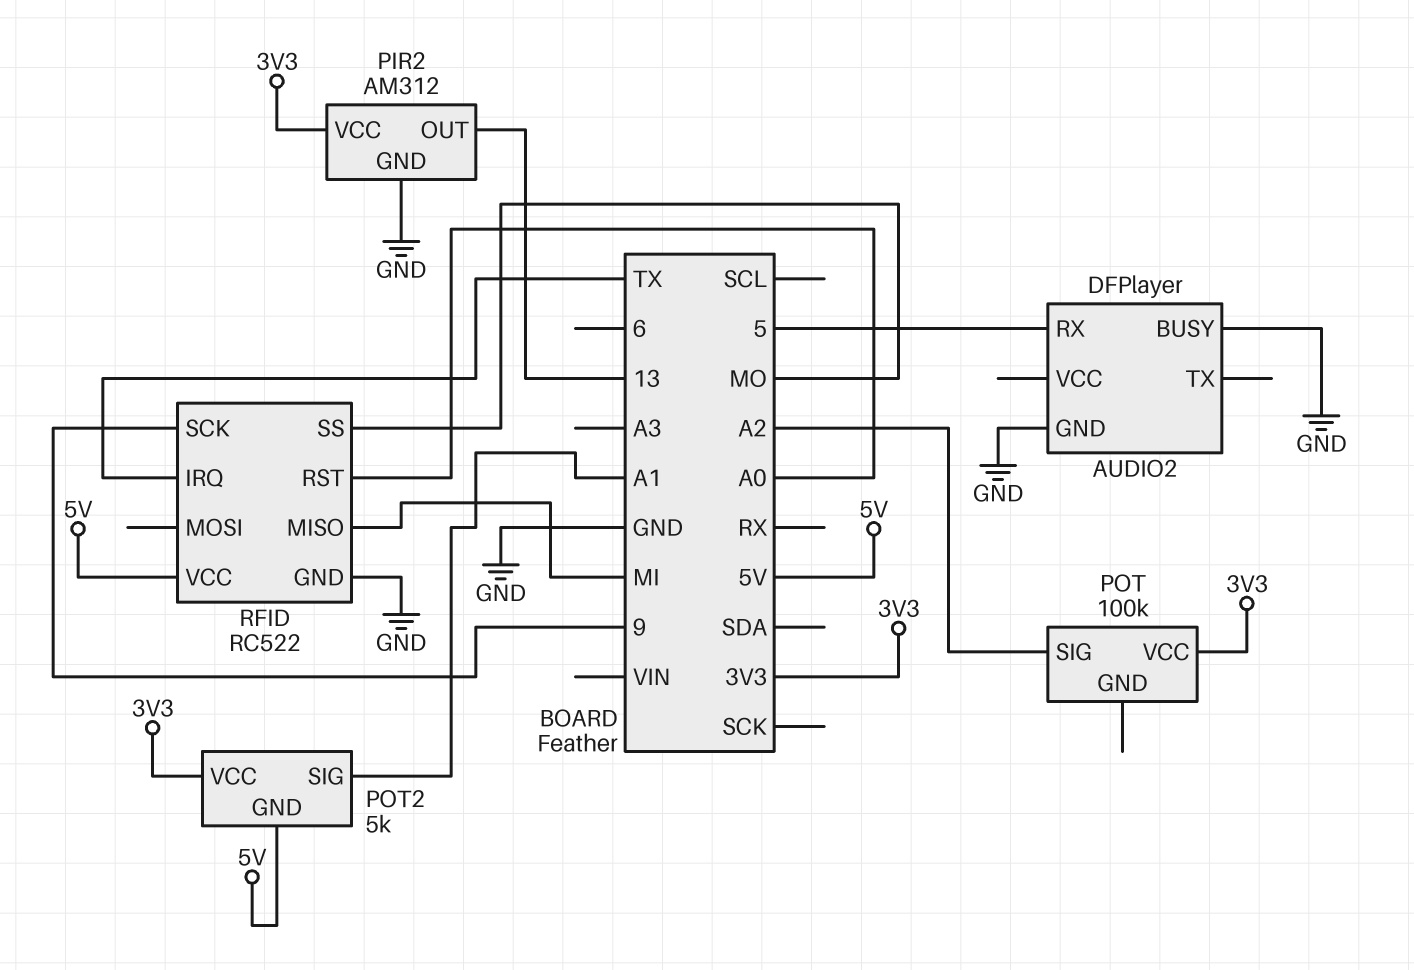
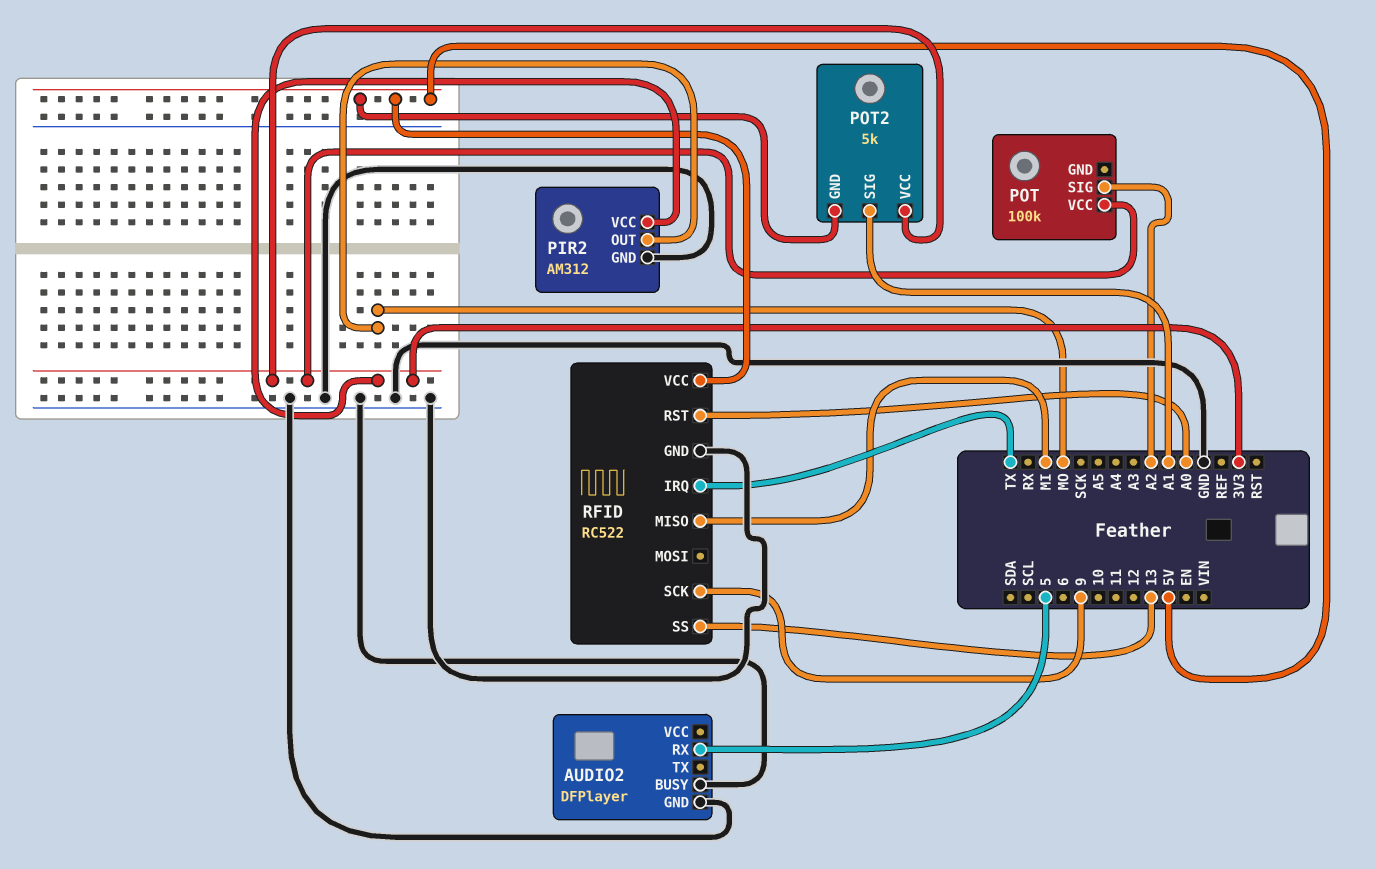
PIR2 pin OUT: 13 -> MO
RFID pin SS: MO -> 13

